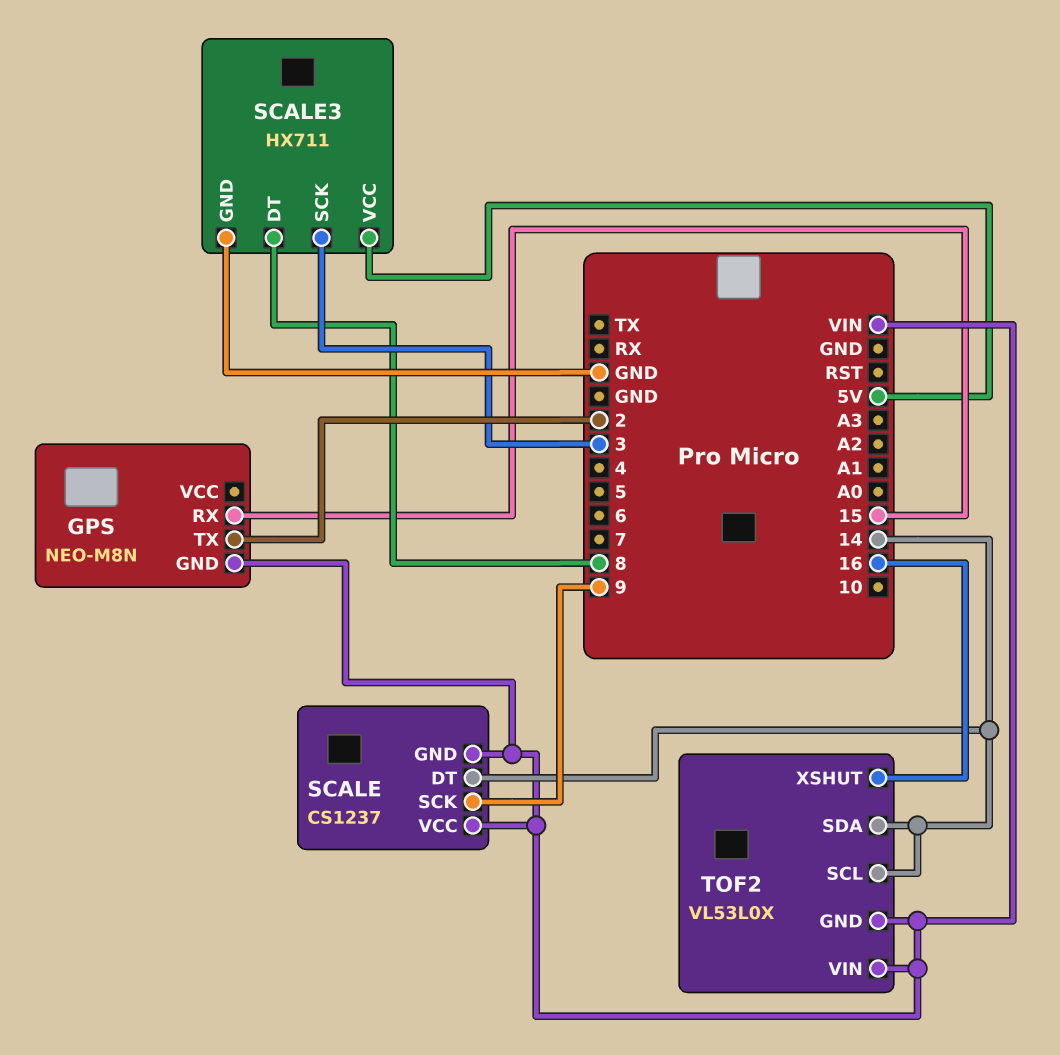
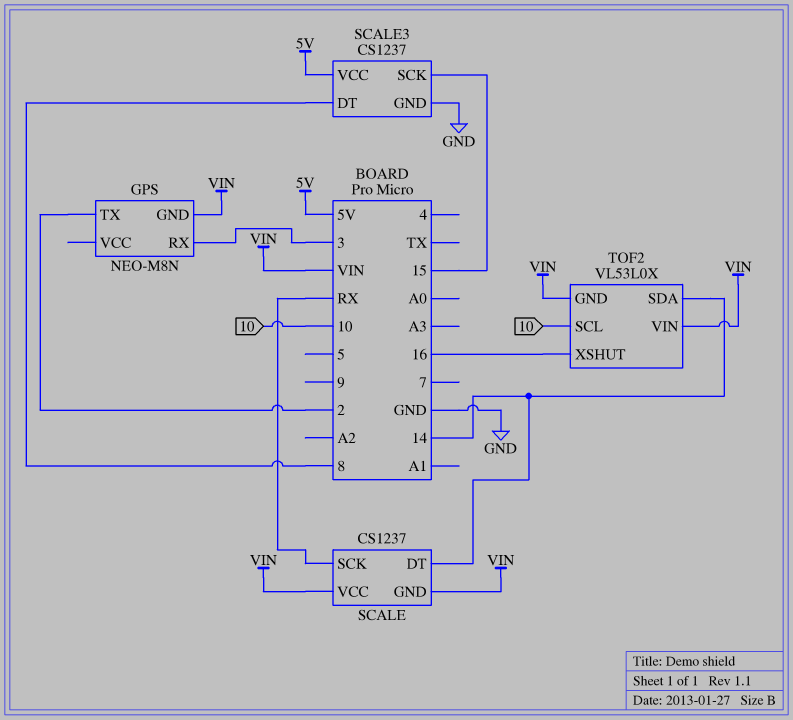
GPS pin RX: 15 -> 3
SCALE pin SCK: 9 -> RX
SCALE3: HX711 -> CS1237
SCALE3 pin SCK: 3 -> 15
TOF2 pin SCL: 14 -> 10

